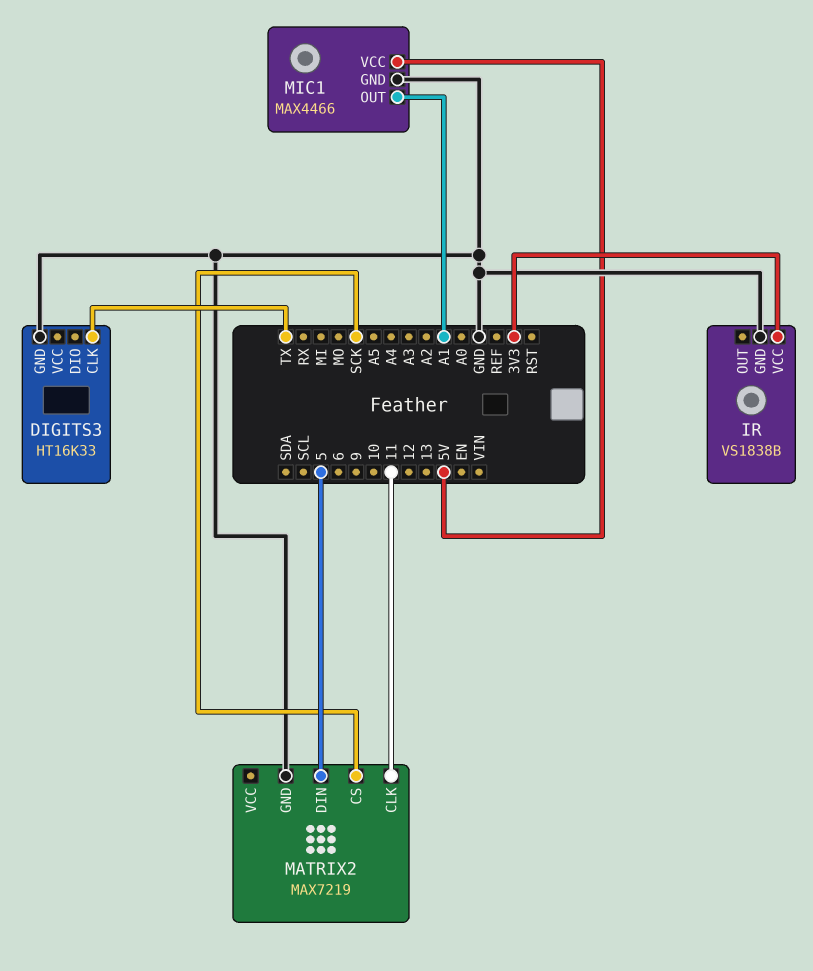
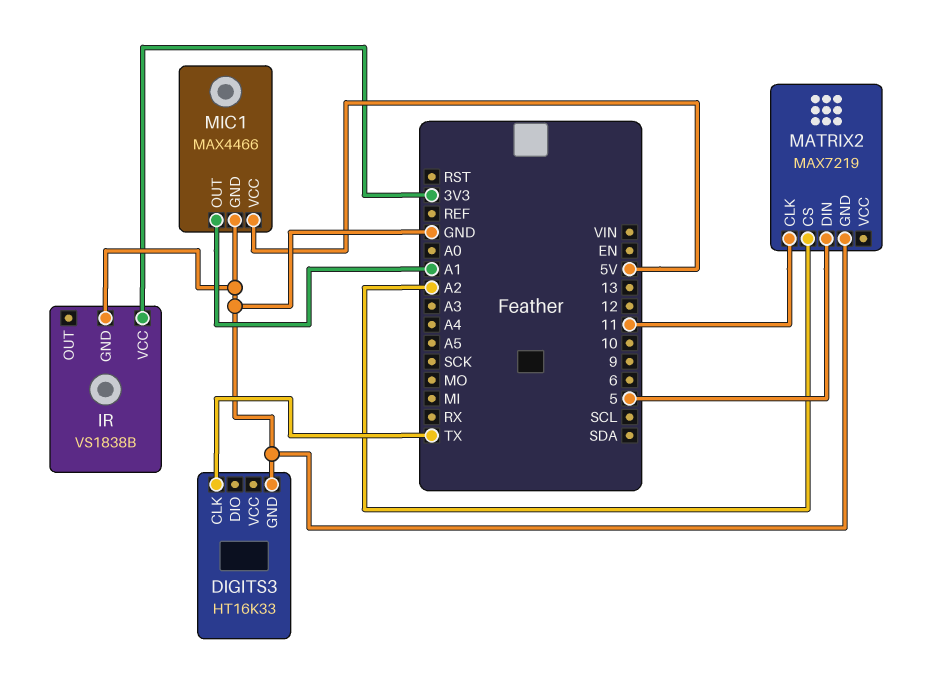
MATRIX2 pin CS: SCK -> A2

